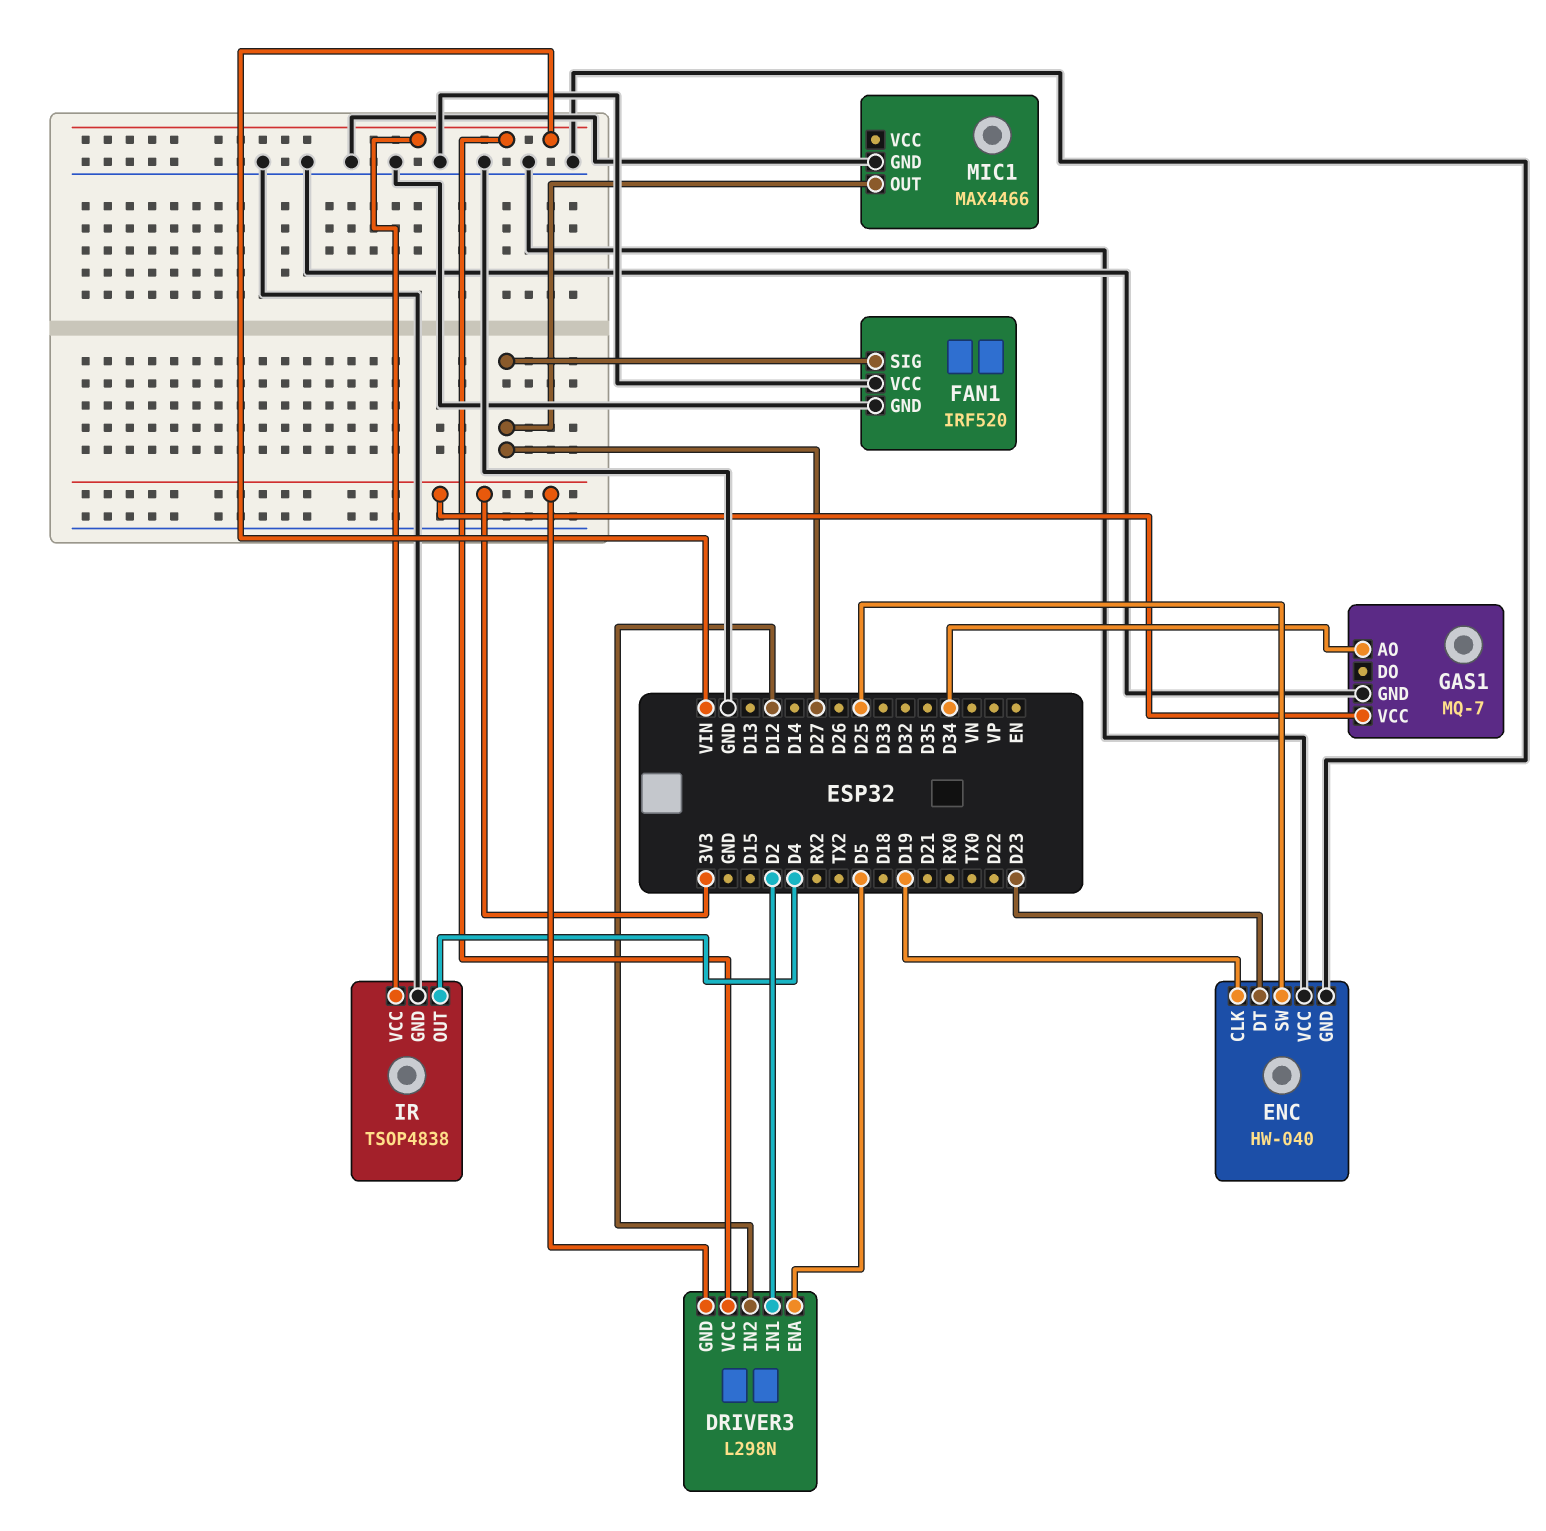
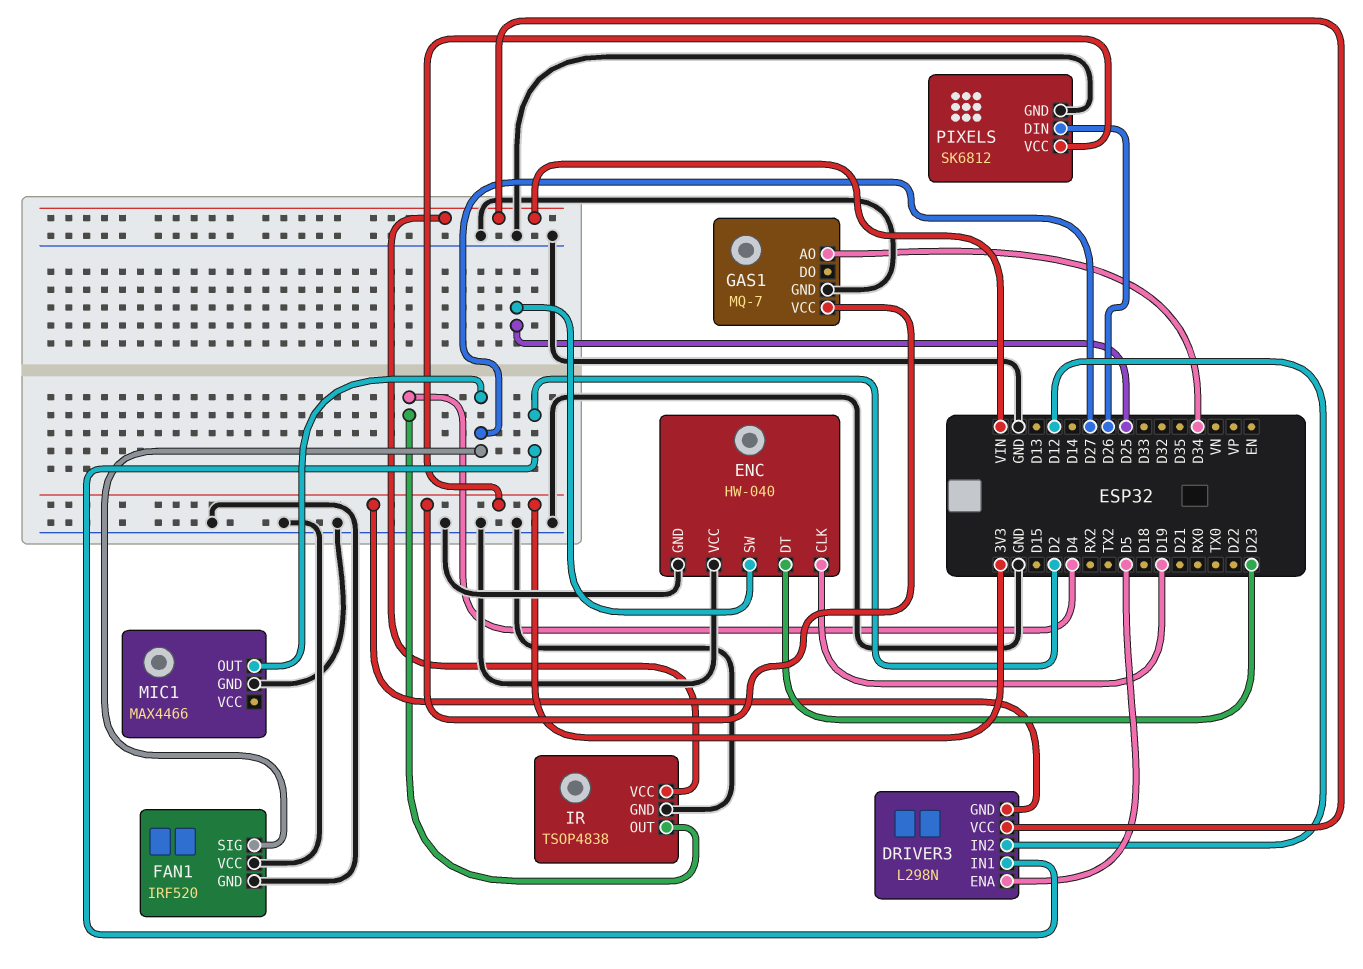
PIXELS: none -> SK6812
PIXELS pin DIN: none -> D26
PIXELS pin GND: none -> GND
PIXELS pin VCC: none -> 3V3

